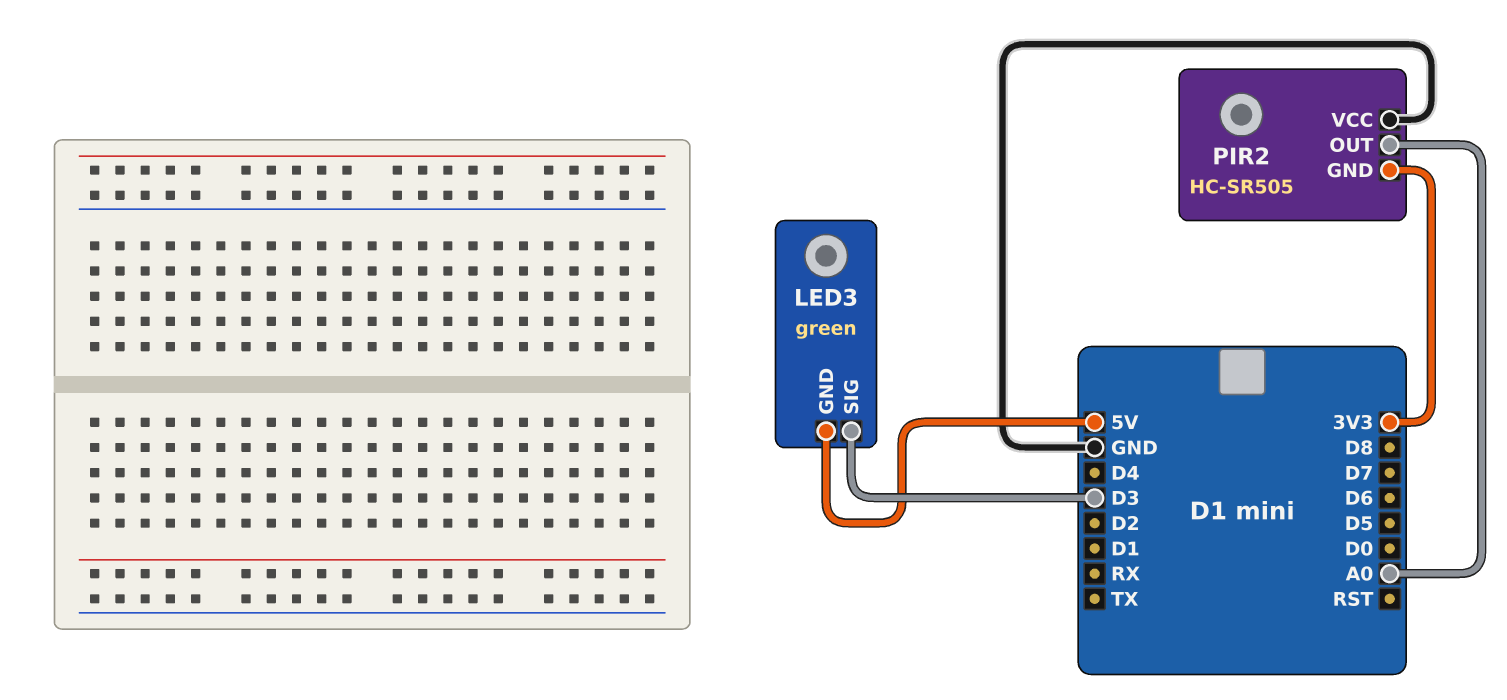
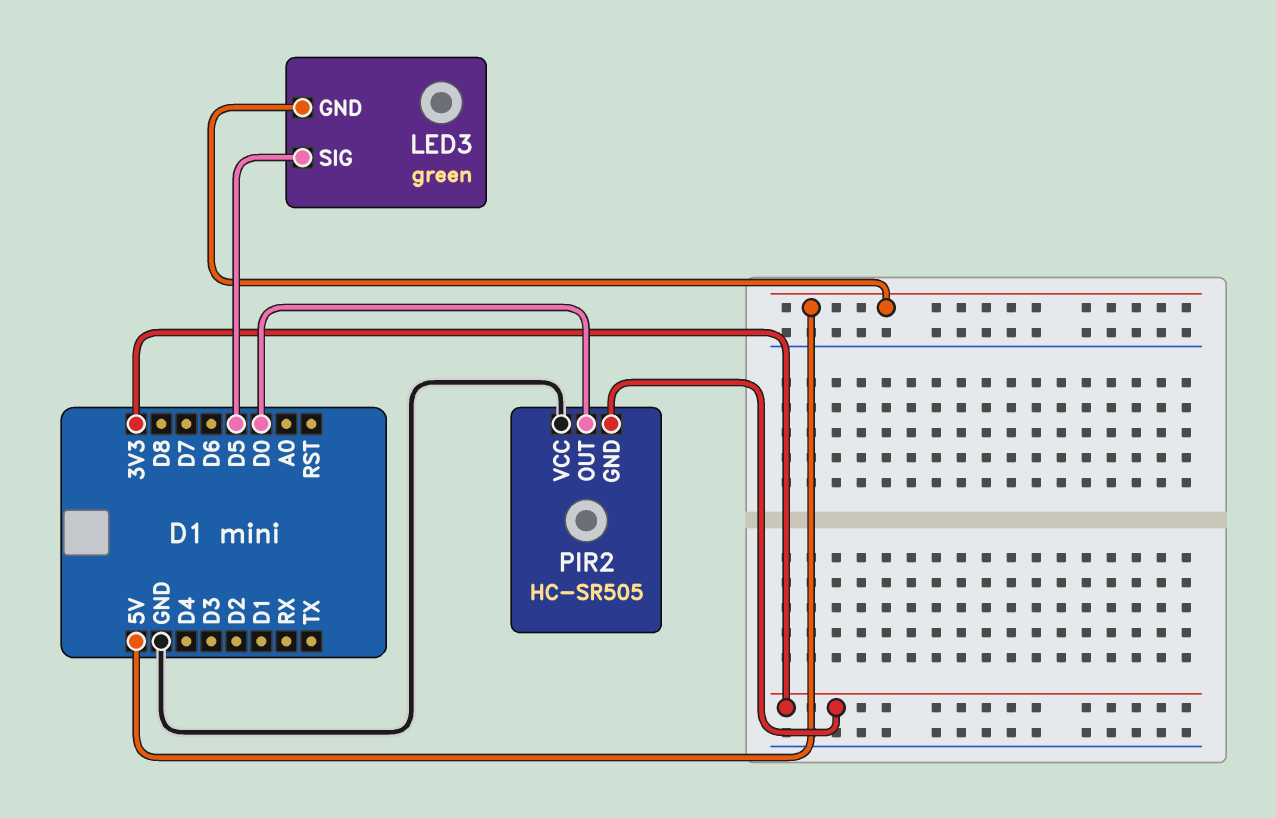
LED3 pin SIG: D3 -> D5
PIR2 pin OUT: A0 -> D0

